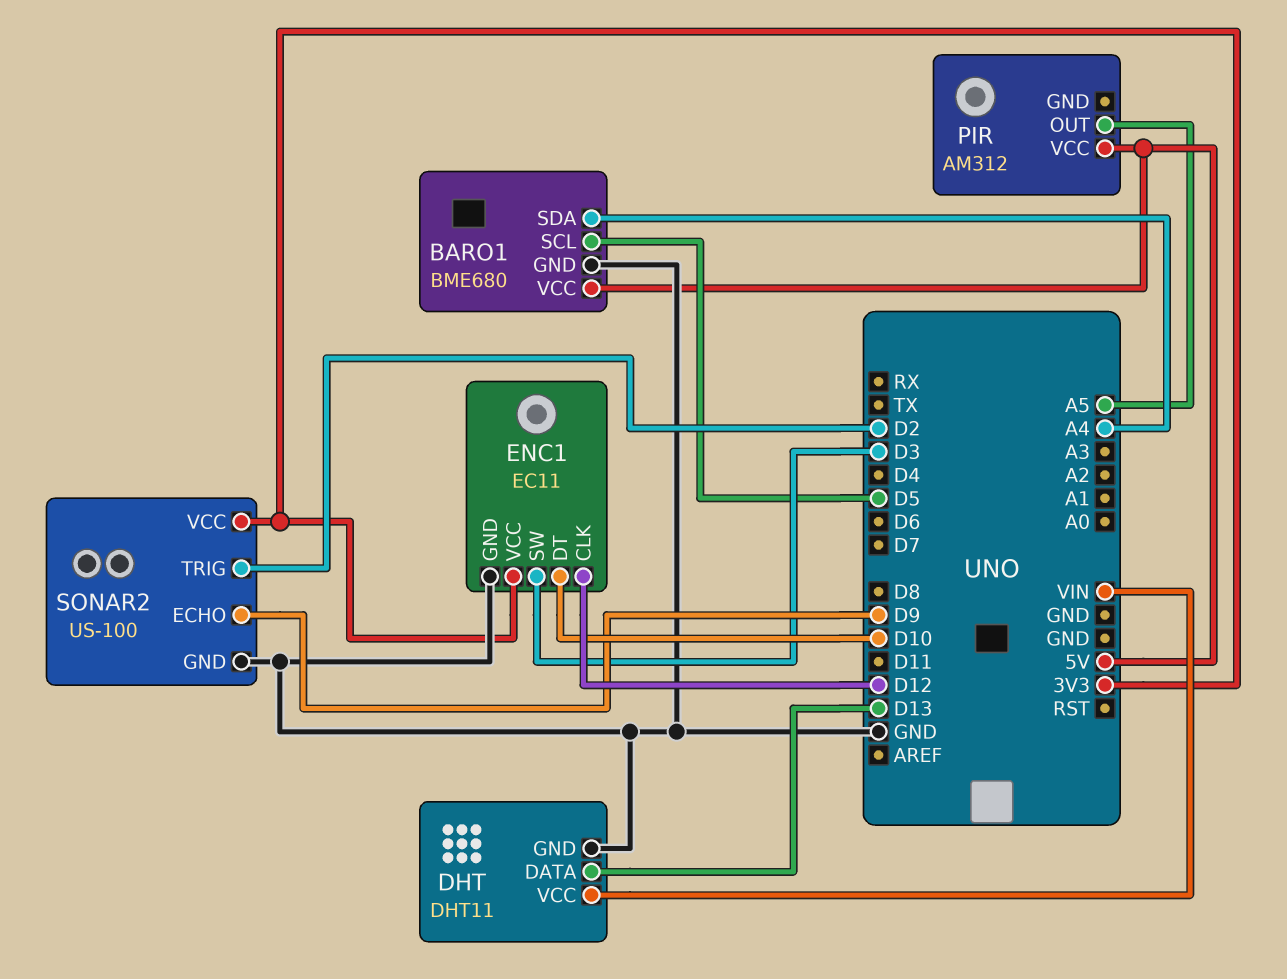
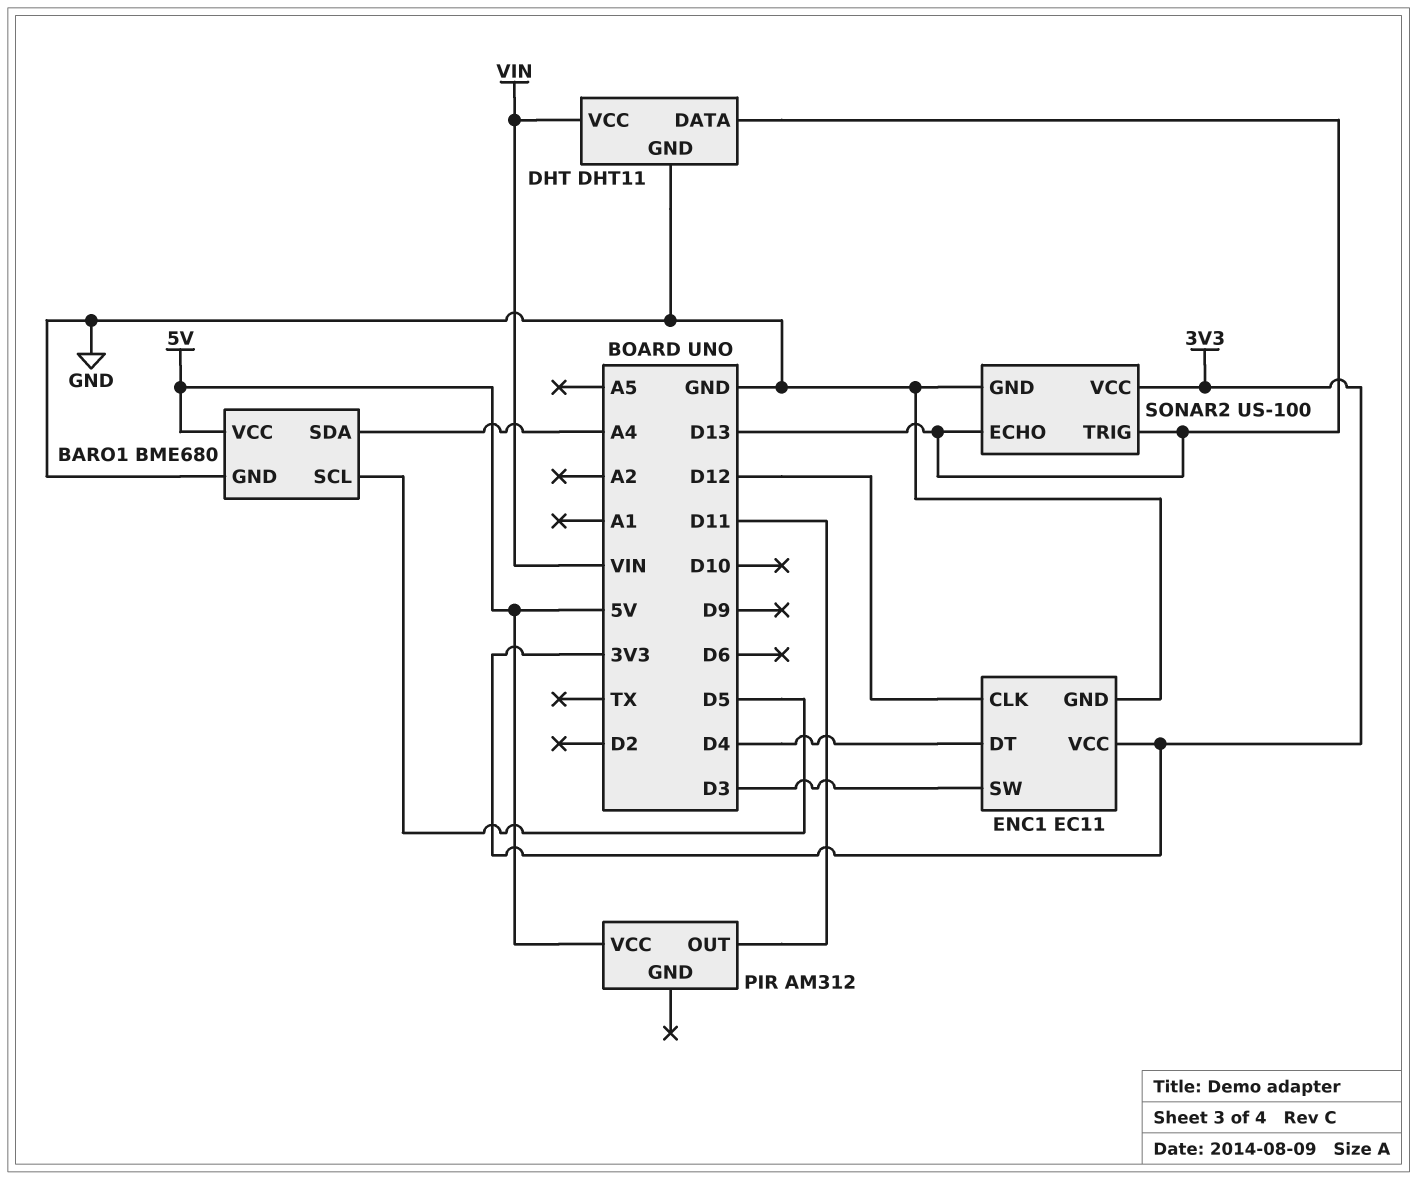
ENC1 pin DT: D10 -> D4
PIR pin OUT: A5 -> D11
SONAR2 pin ECHO: D9 -> D13
SONAR2 pin TRIG: D2 -> D13

